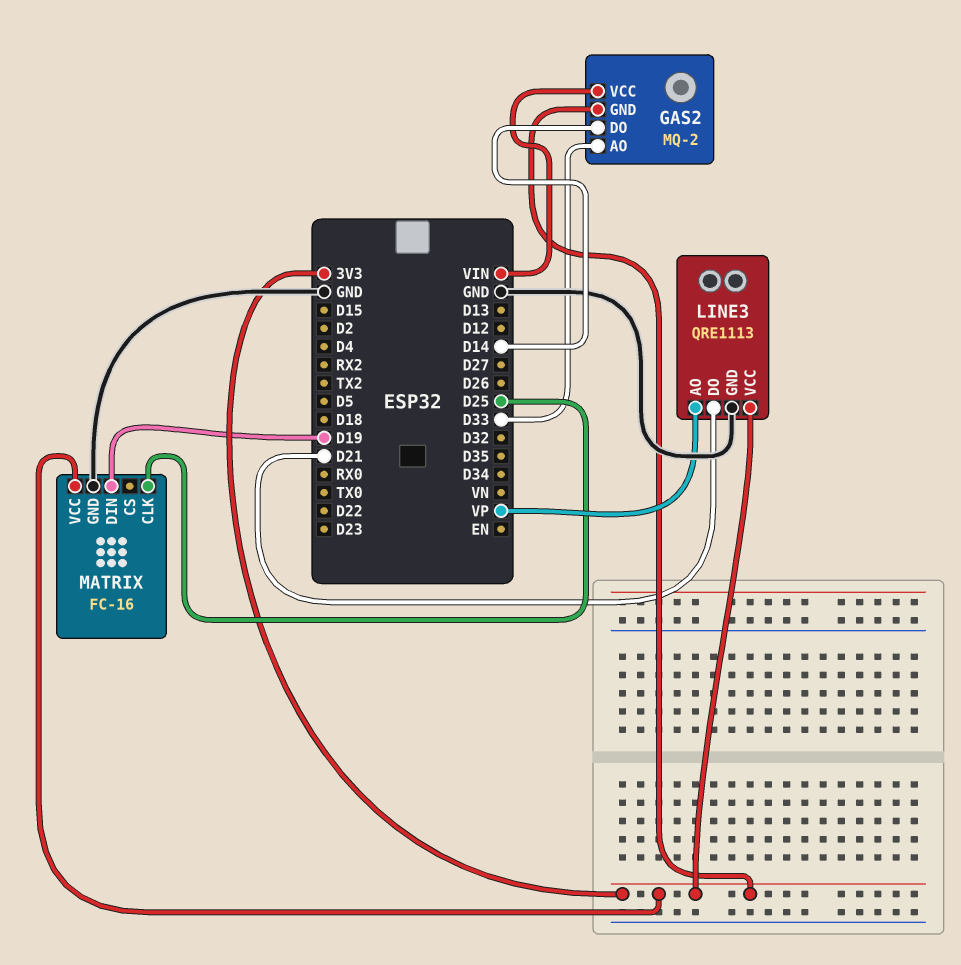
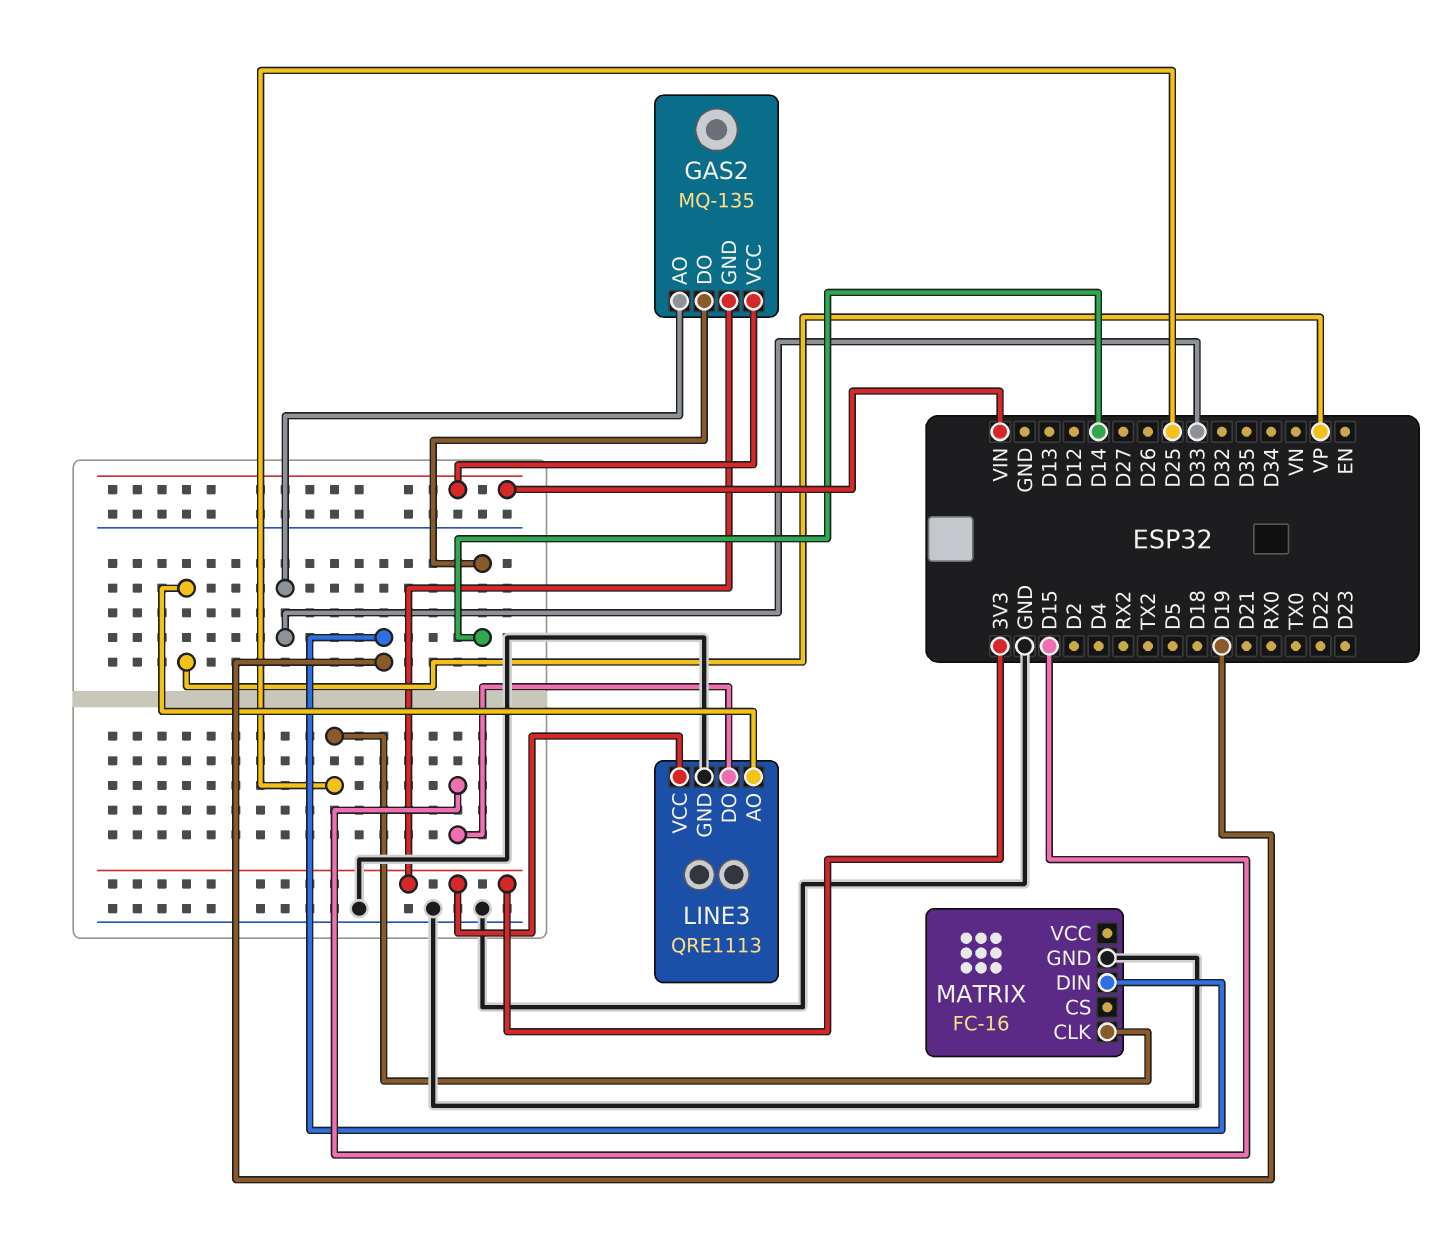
GAS2: MQ-2 -> MQ-135
LINE3 pin DO: D21 -> D15
MATRIX pin VCC: 3V3 -> none

